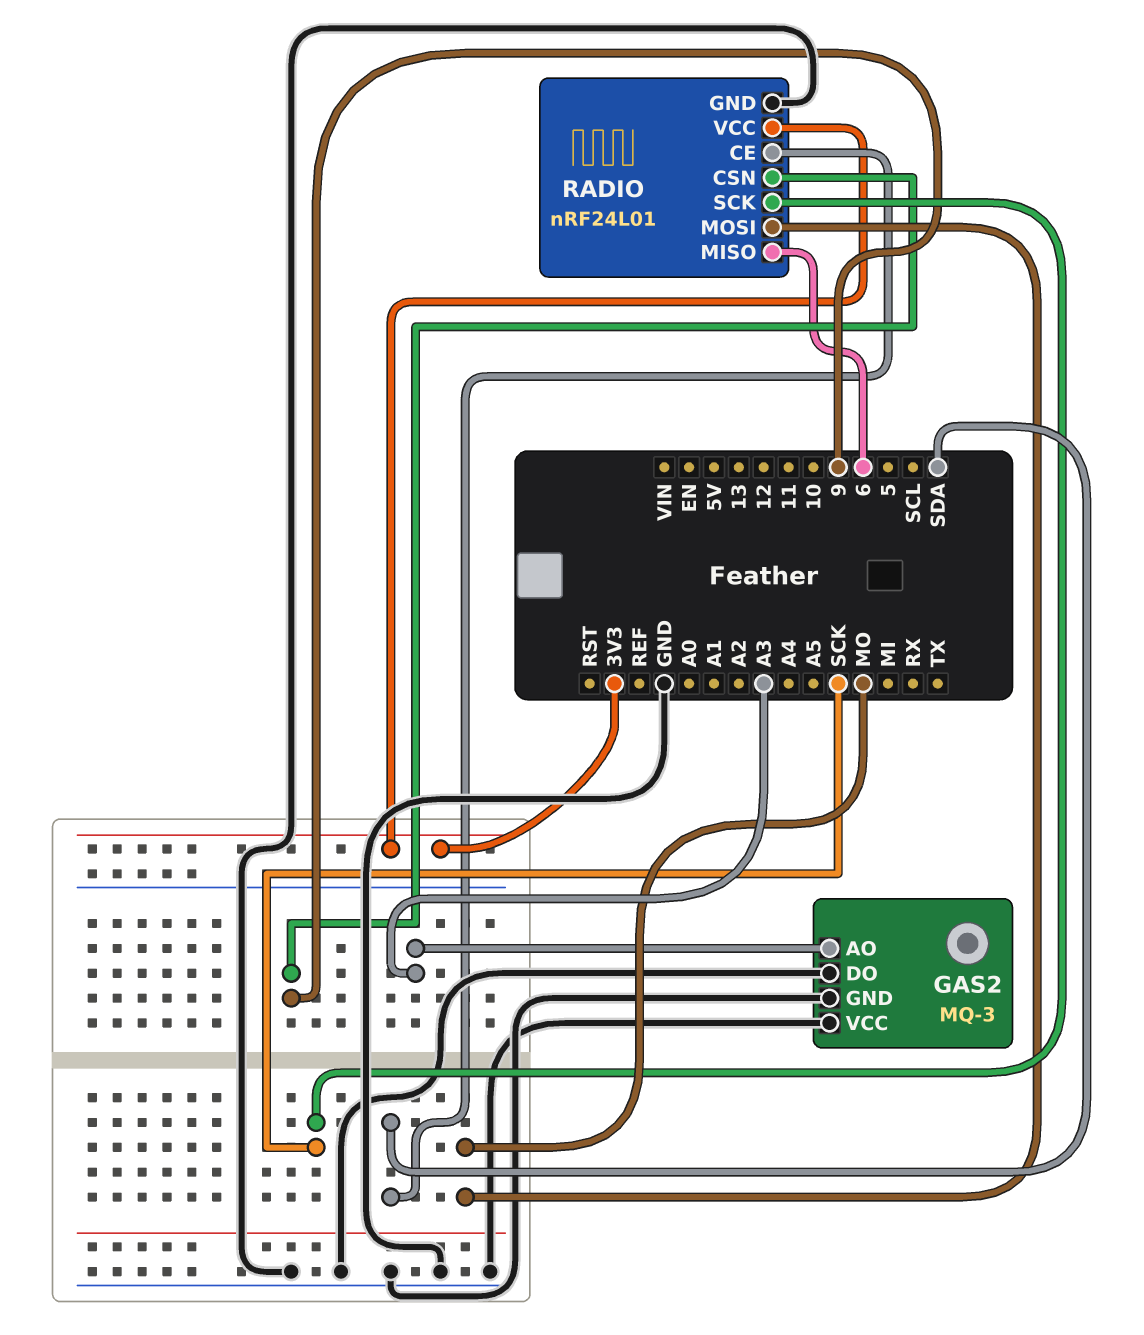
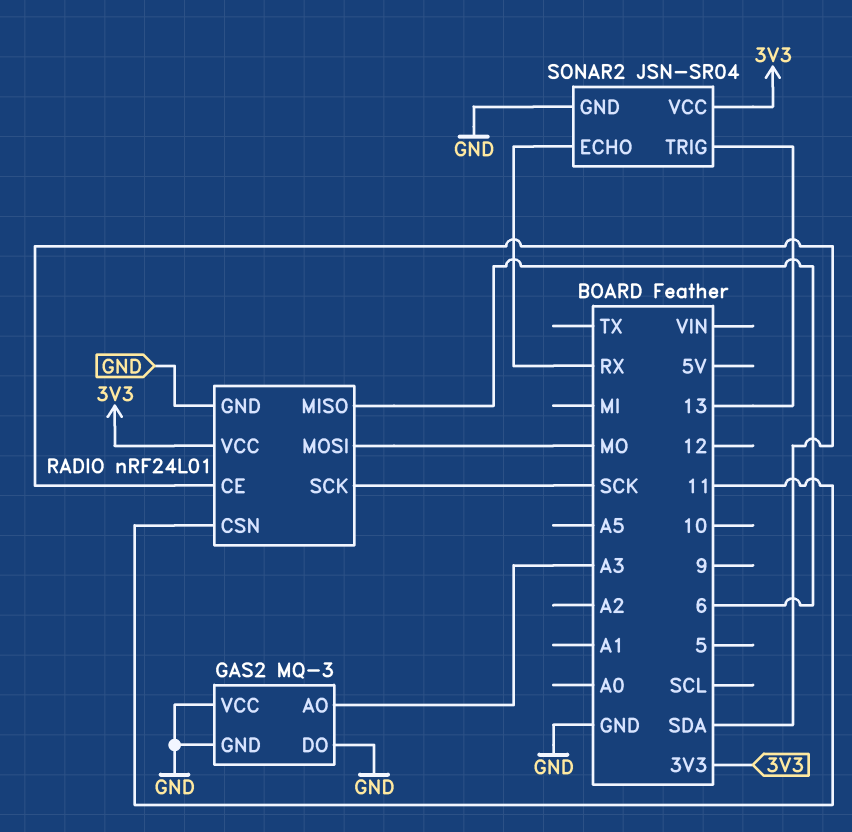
RADIO pin CSN: 9 -> 11
SONAR2: none -> JSN-SR04
SONAR2 pin ECHO: none -> RX
SONAR2 pin GND: none -> GND
SONAR2 pin TRIG: none -> 13
SONAR2 pin VCC: none -> 3V3

